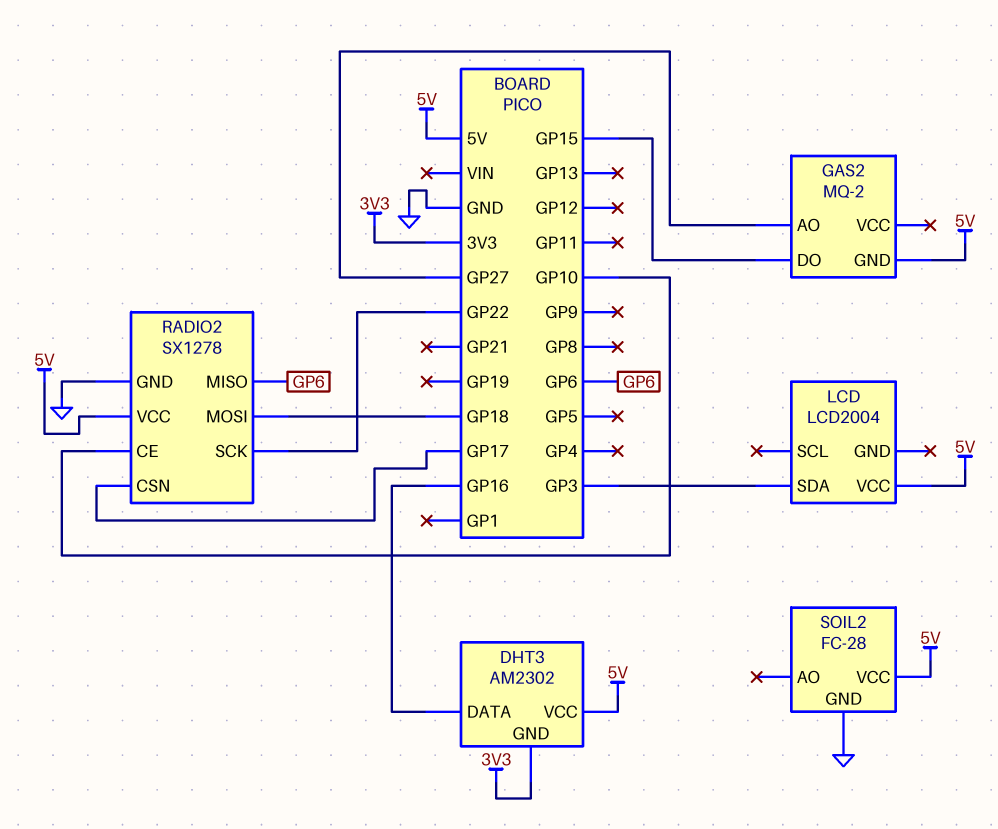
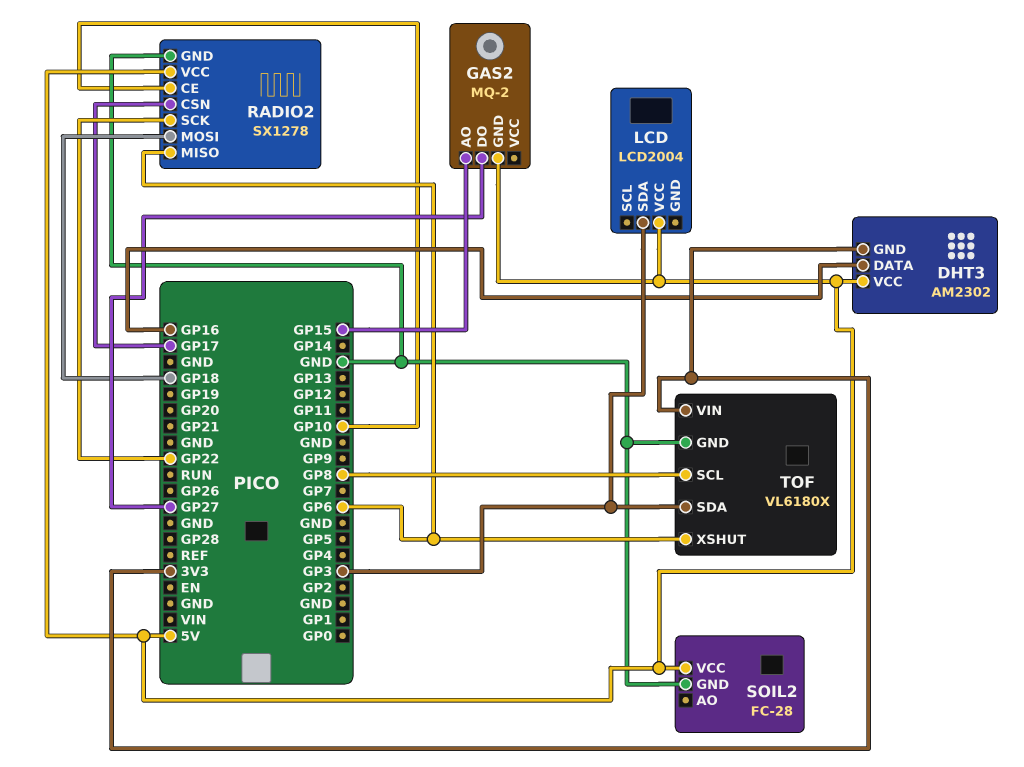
GAS2 pin AO: GP27 -> GP15
GAS2 pin DO: GP15 -> GP27
TOF: none -> VL6180X
TOF pin GND: none -> GND
TOF pin SCL: none -> GP8
TOF pin SDA: none -> GP3
TOF pin VIN: none -> 3V3
TOF pin XSHUT: none -> GP6

